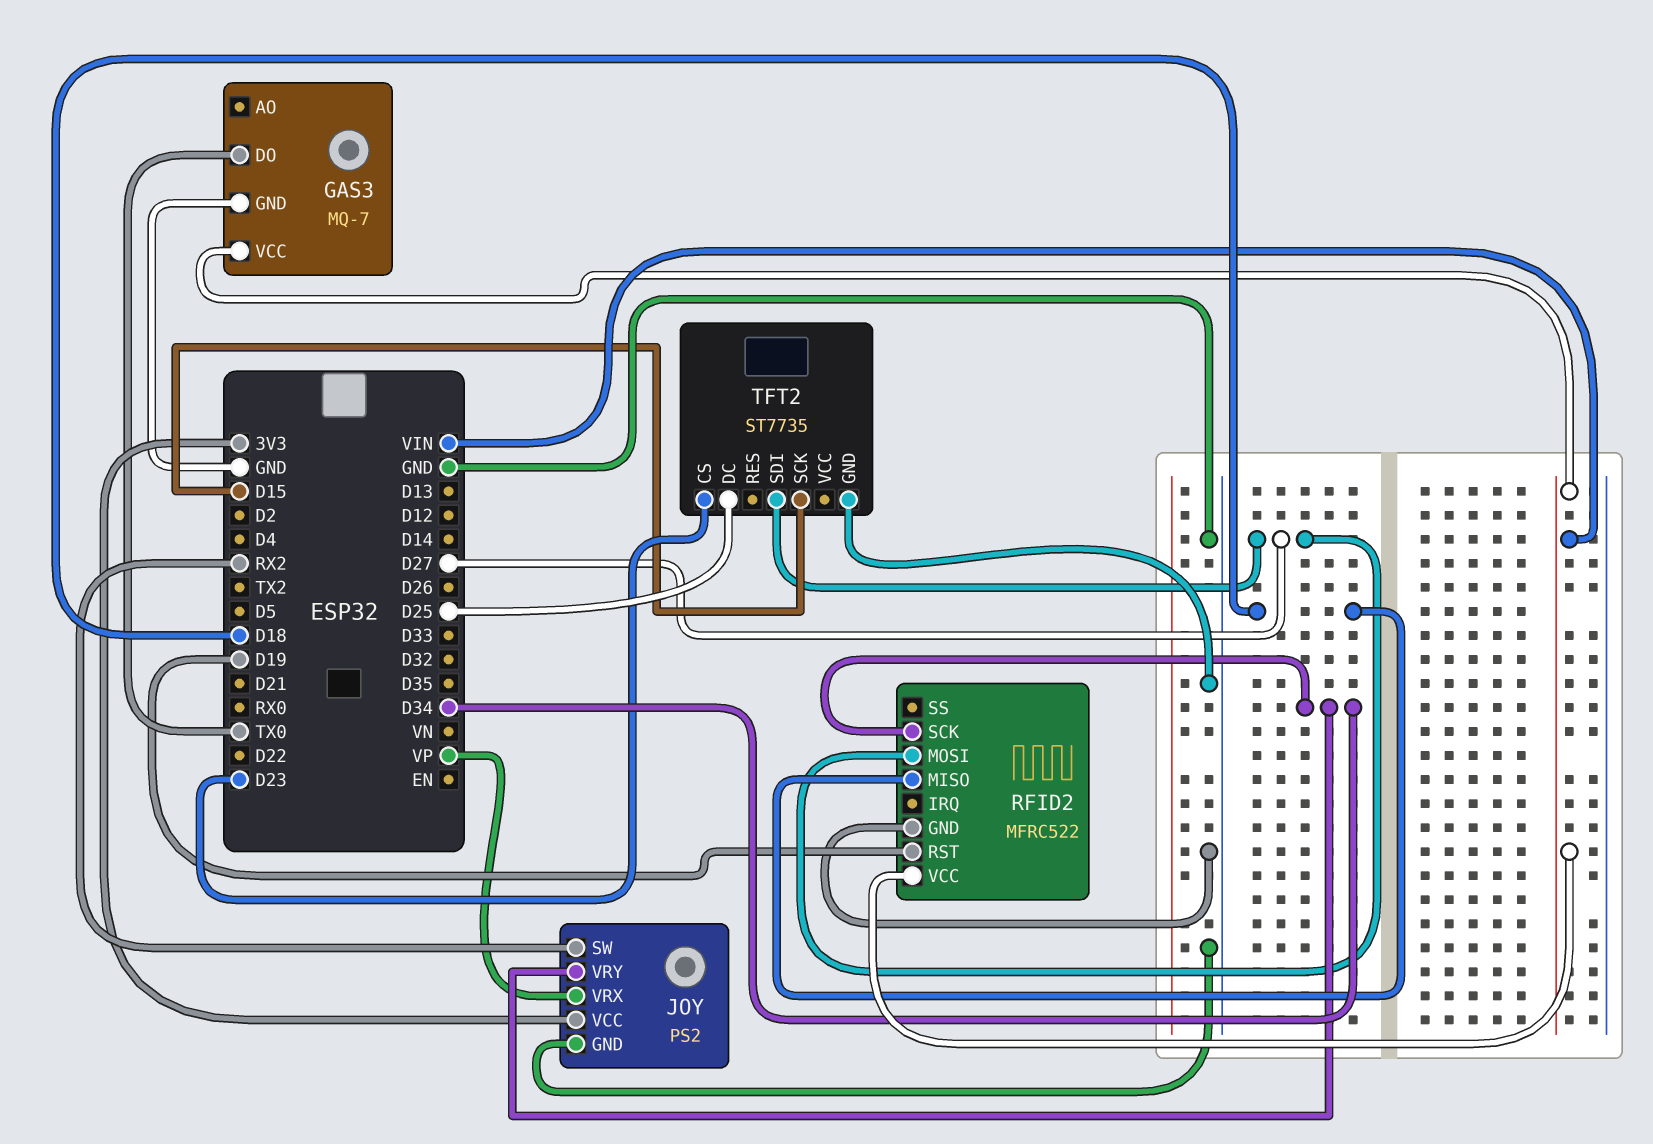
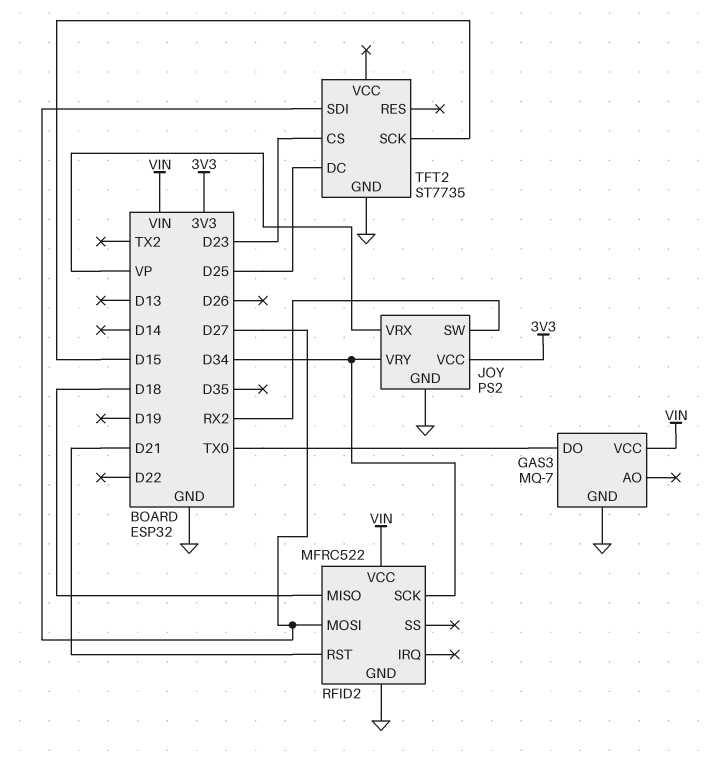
RFID2 pin RST: D19 -> D21

